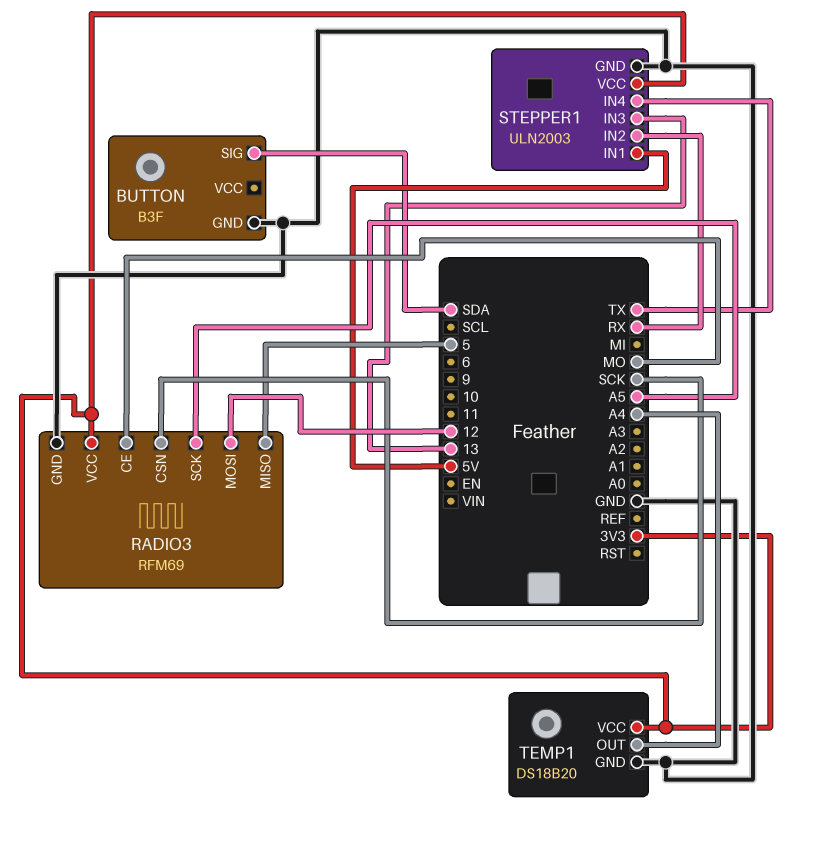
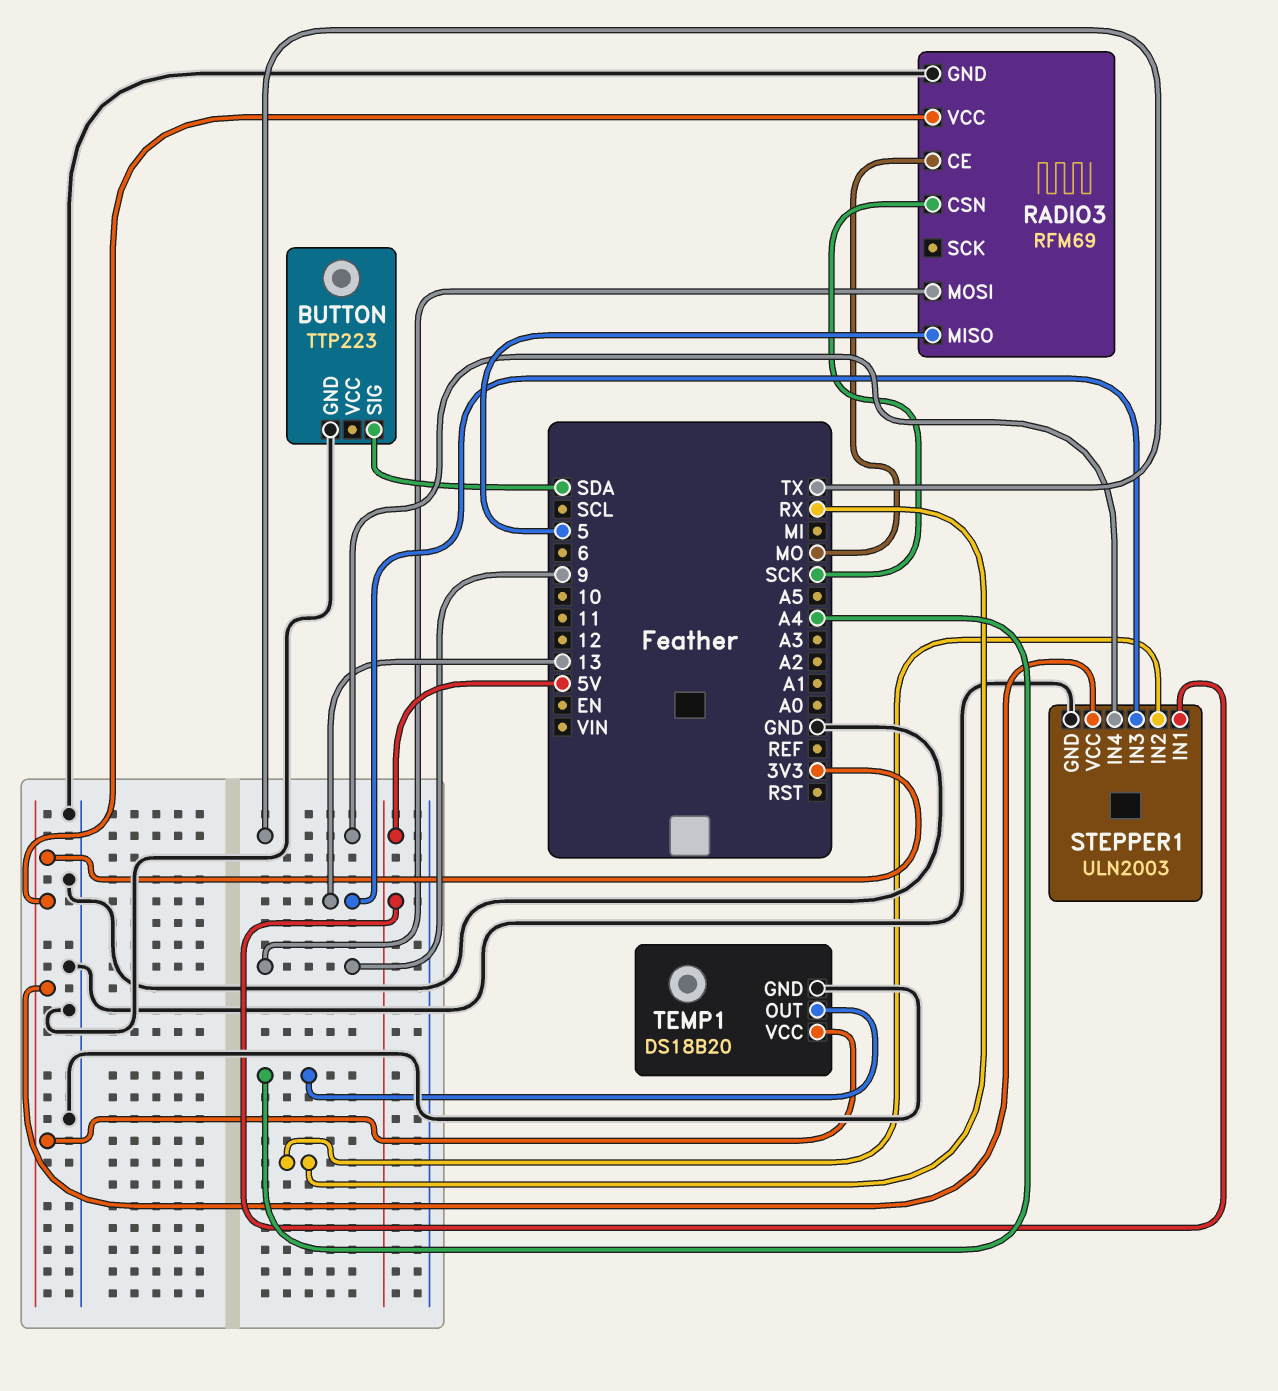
BUTTON: B3F -> TTP223
RADIO3 pin MOSI: 12 -> 9
RADIO3 pin SCK: A5 -> none

